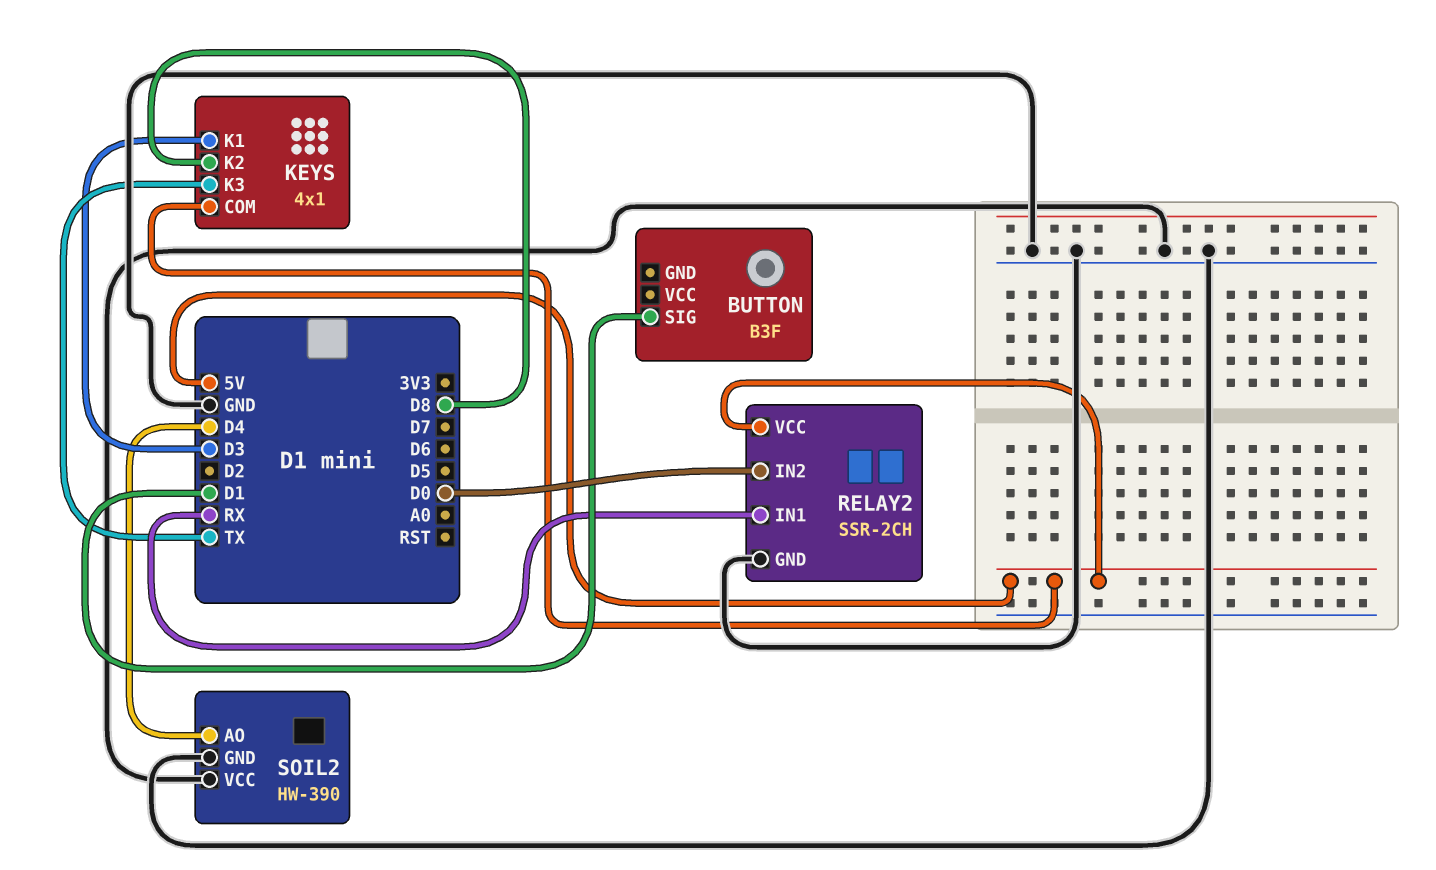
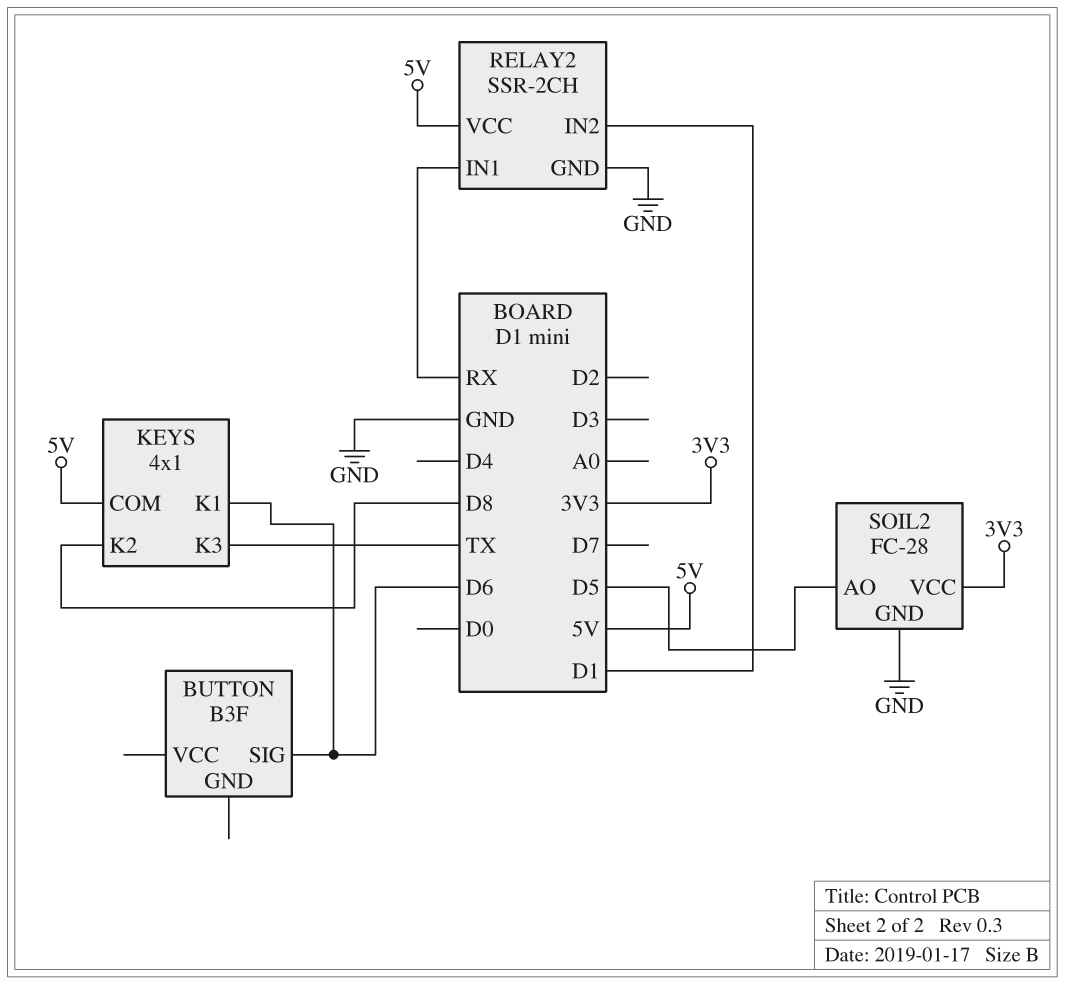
BUTTON pin SIG: D1 -> D6
KEYS pin K1: D3 -> D6
RELAY2 pin IN2: D0 -> D1
SOIL2: HW-390 -> FC-28
SOIL2 pin AO: D4 -> D5
SOIL2 pin VCC: GND -> 3V3

